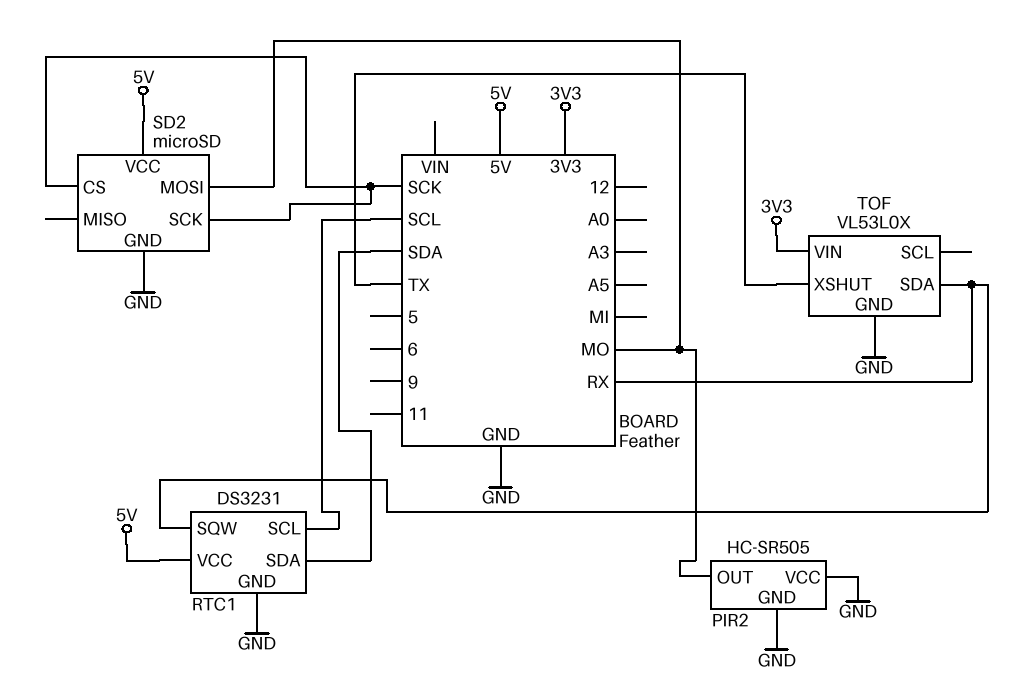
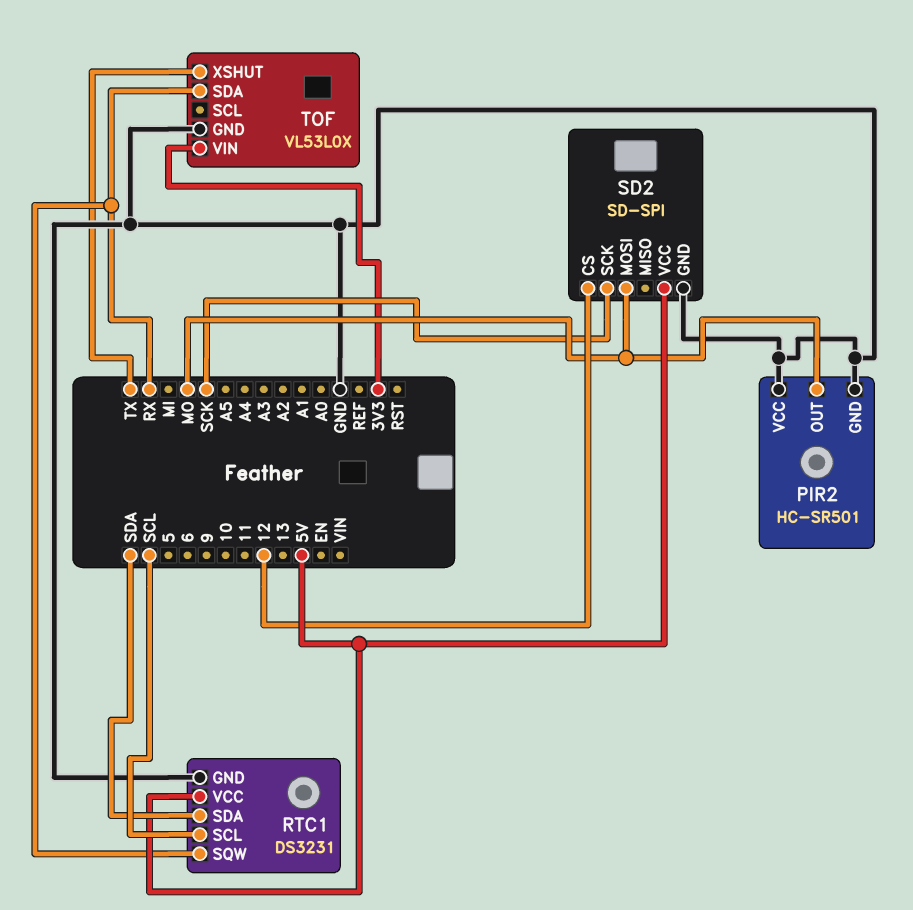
PIR2: HC-SR505 -> HC-SR501
SD2: microSD -> SD-SPI
SD2 pin CS: SCK -> 12

